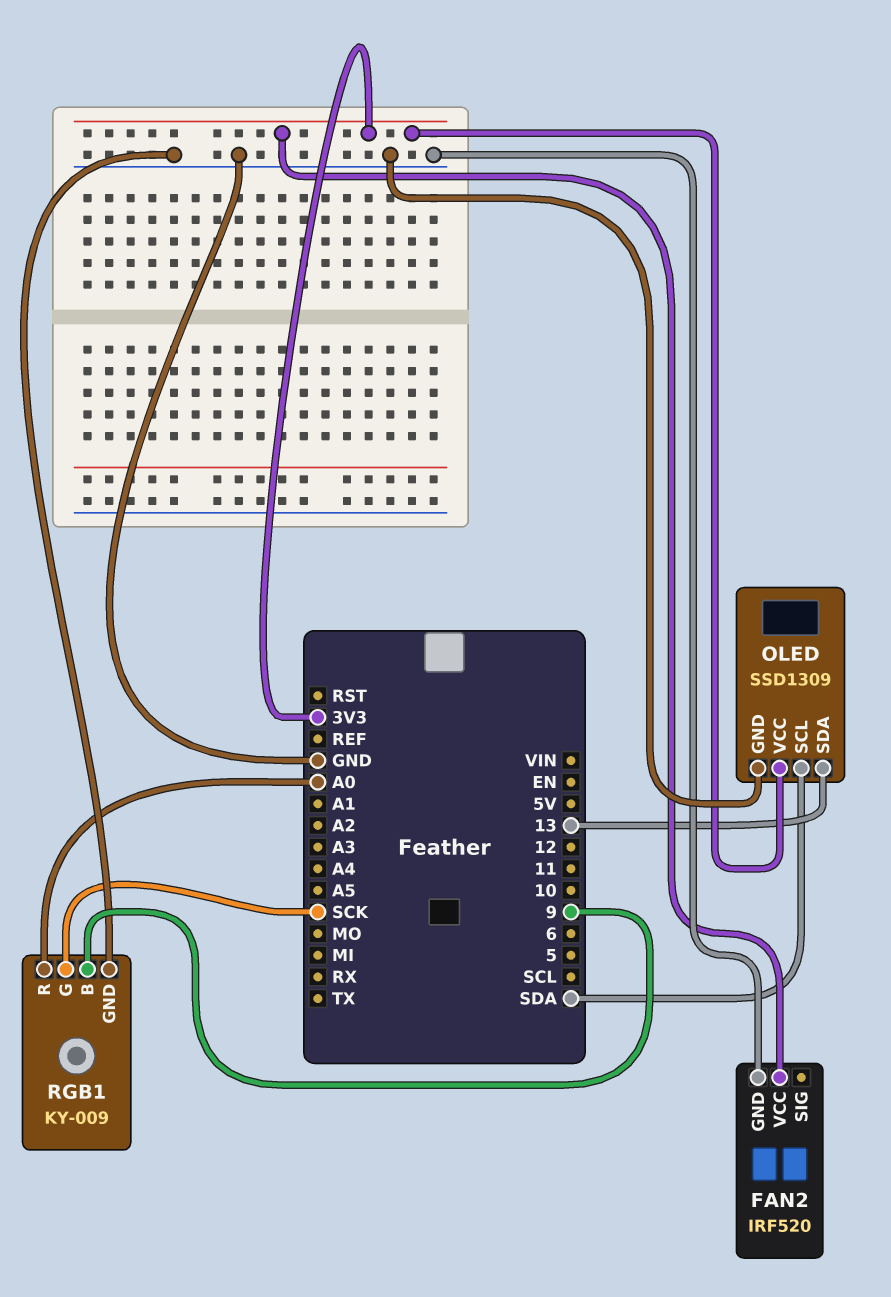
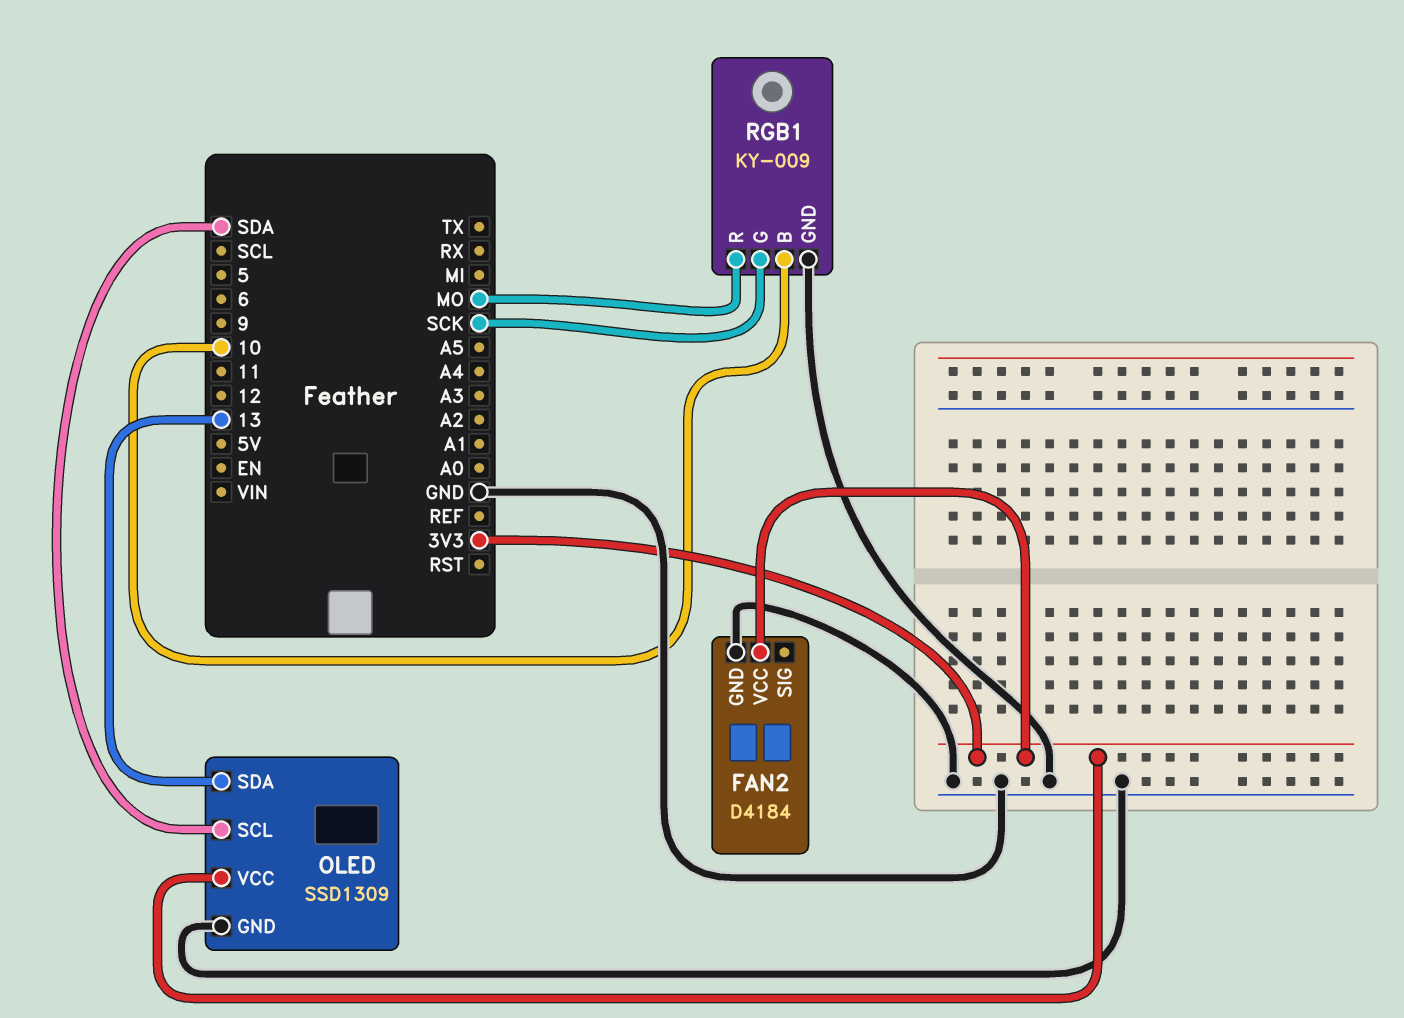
FAN2: IRF520 -> D4184
RGB1 pin B: 9 -> 10
RGB1 pin R: A0 -> MO

